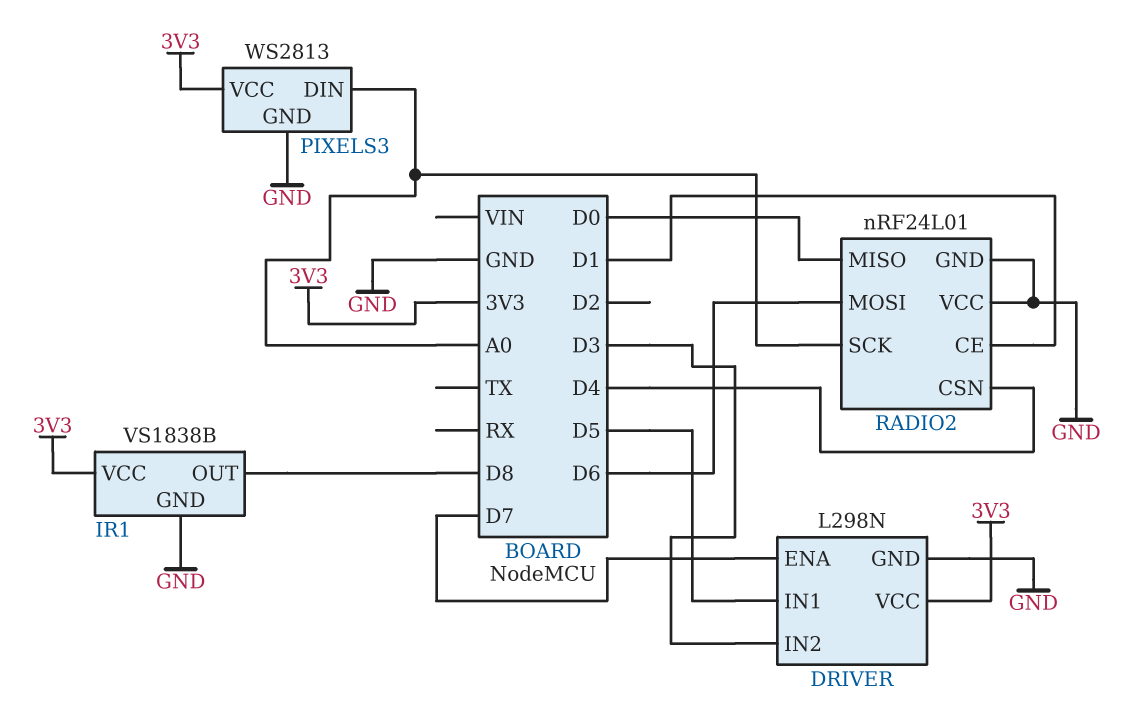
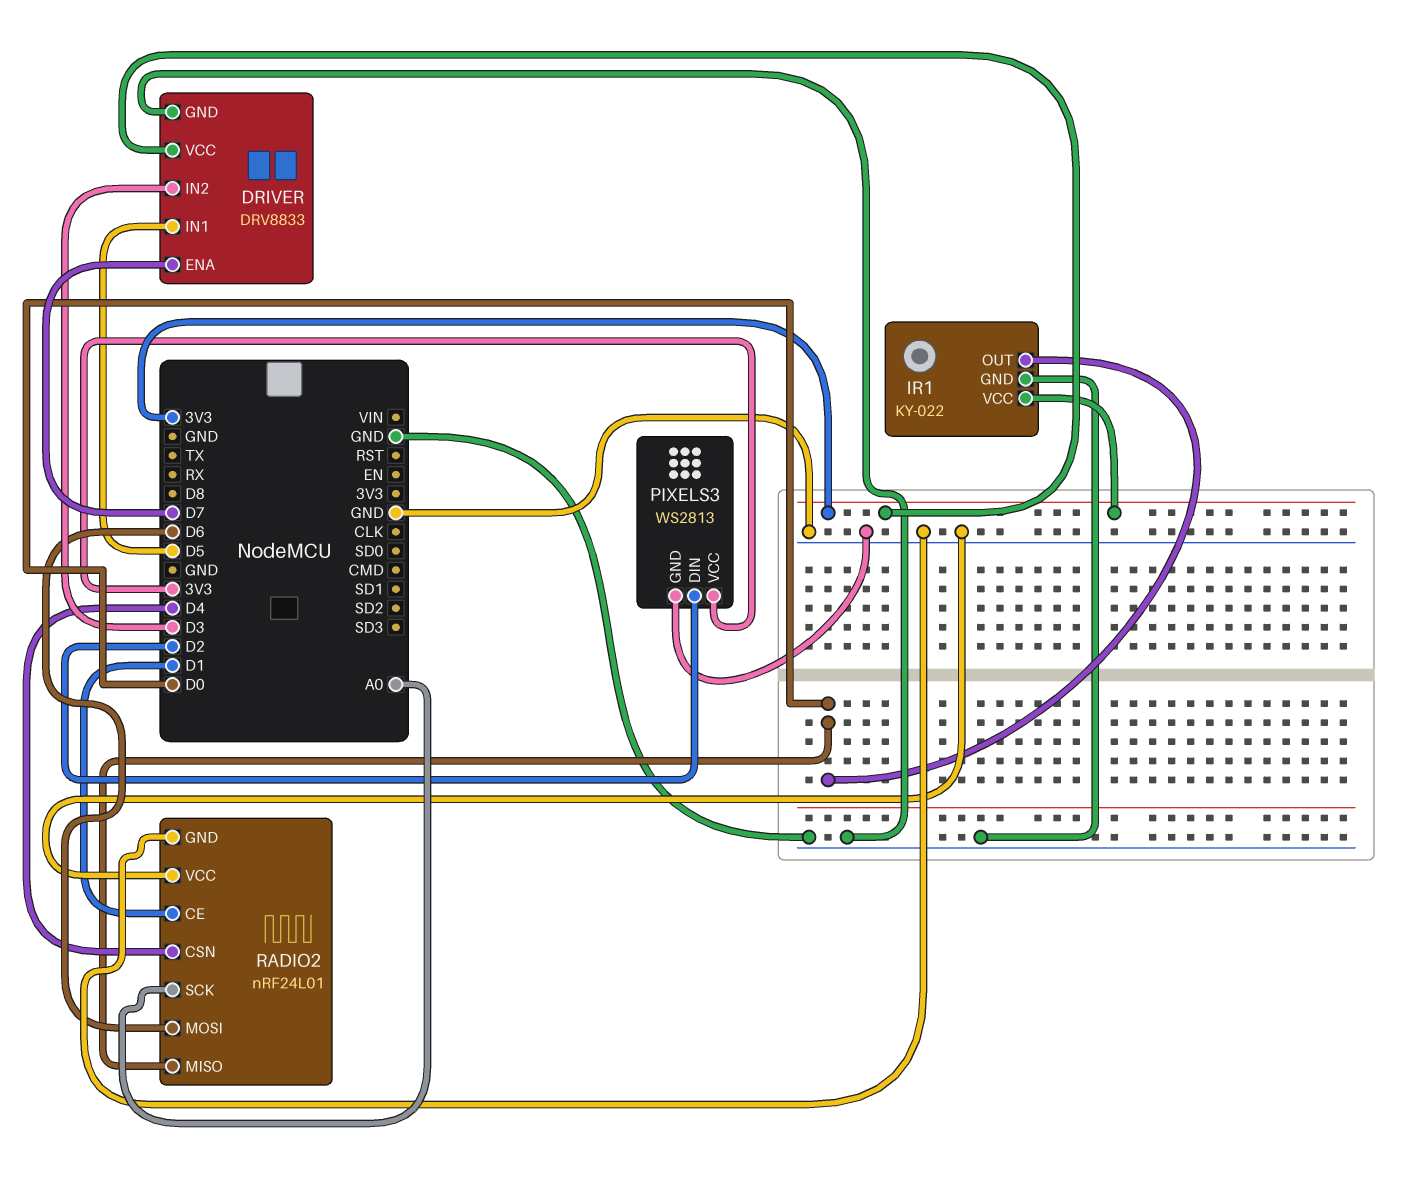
DRIVER: L298N -> DRV8833
IR1: VS1838B -> KY-022
IR1 pin OUT: D8 -> D0
PIXELS3 pin DIN: A0 -> D2

